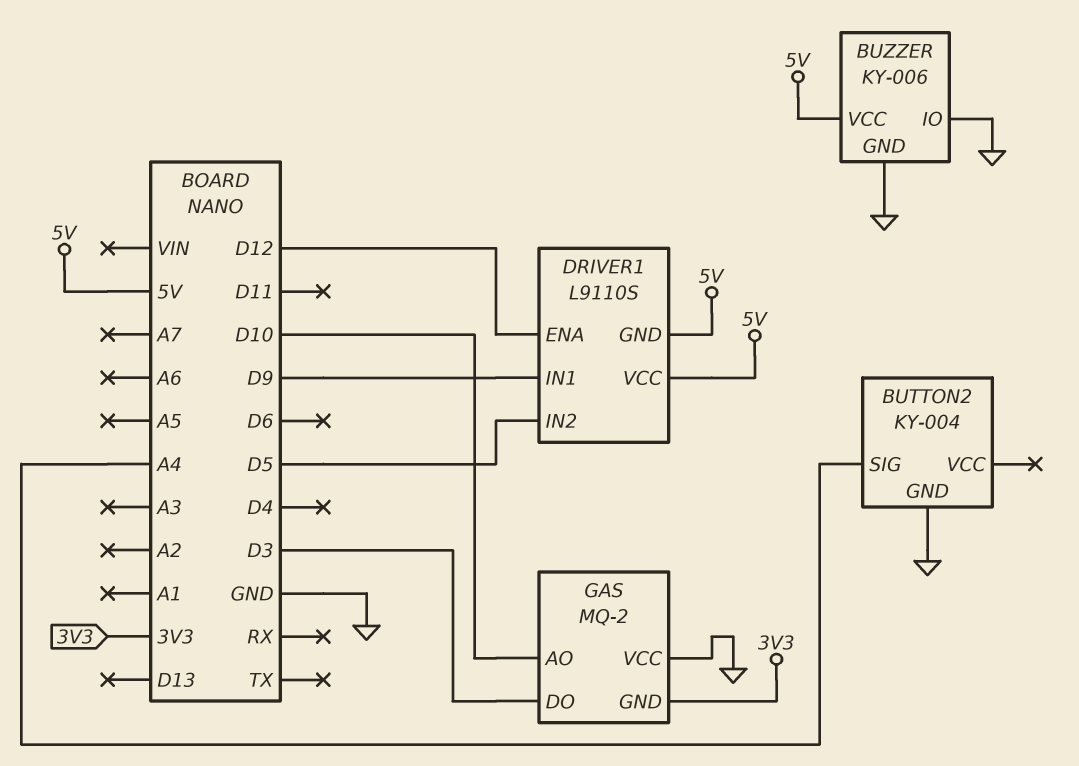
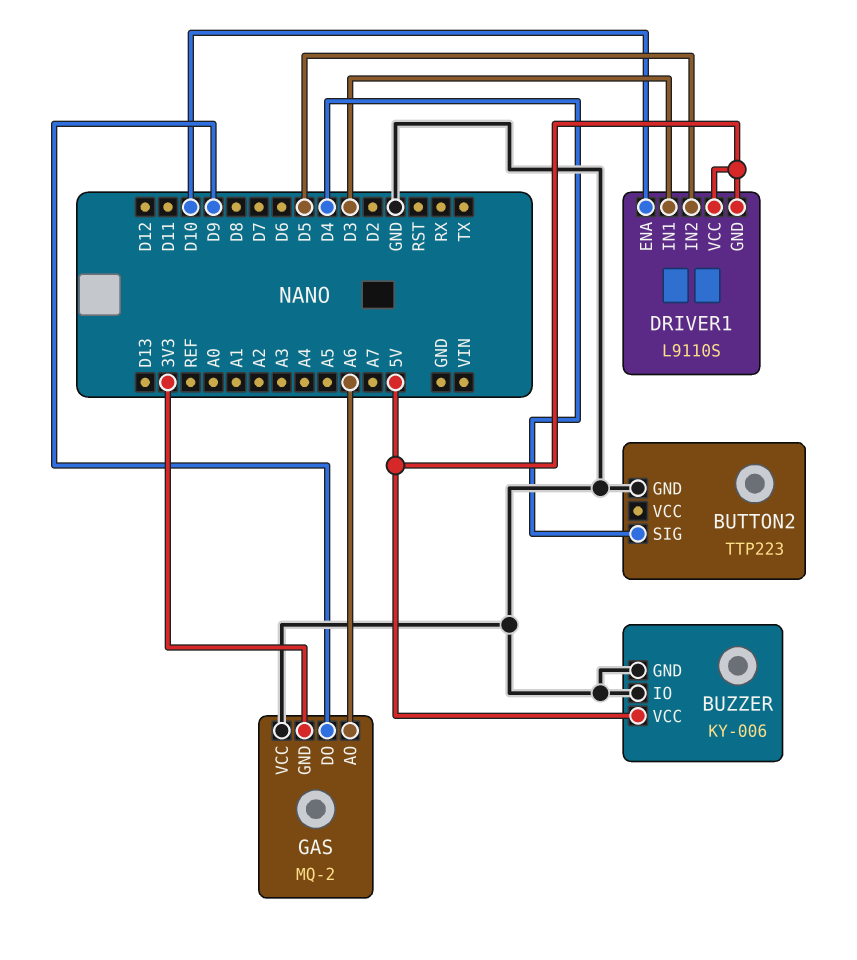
BUTTON2: KY-004 -> TTP223
BUTTON2 pin SIG: A4 -> D4
DRIVER1 pin ENA: D12 -> D10
DRIVER1 pin IN1: D9 -> D3
GAS pin AO: D10 -> A6
GAS pin DO: D3 -> D9

